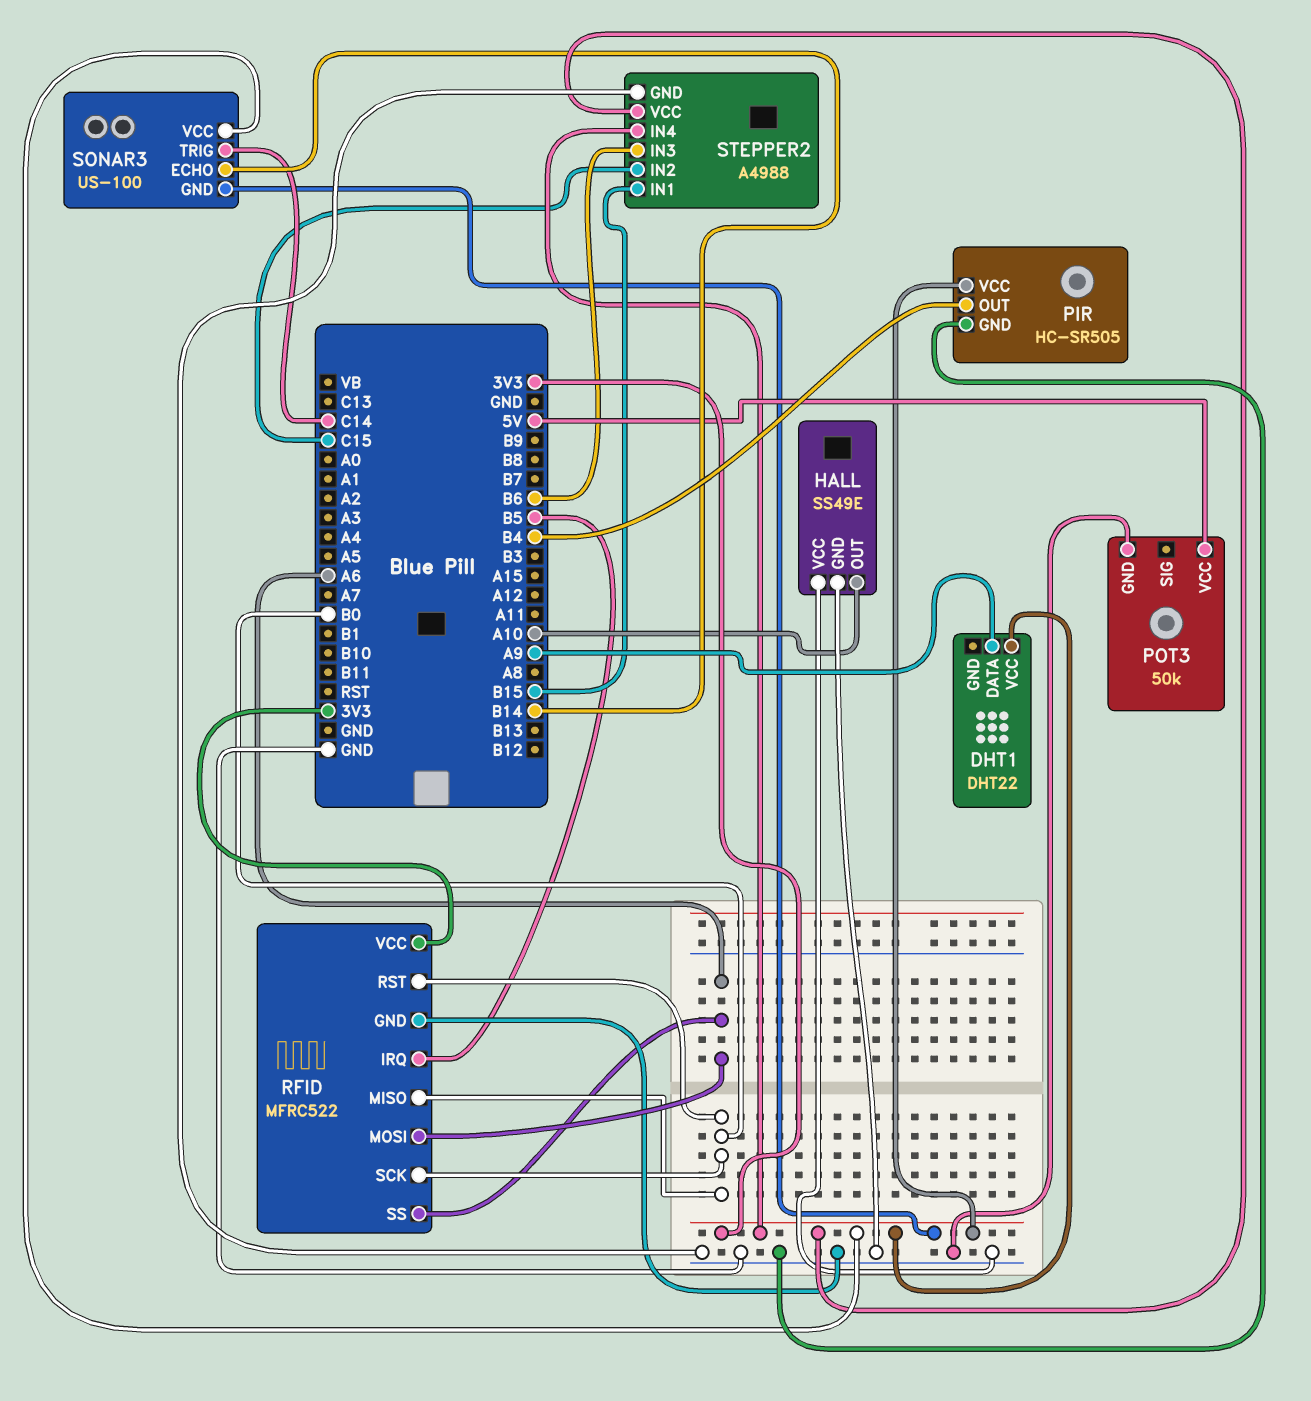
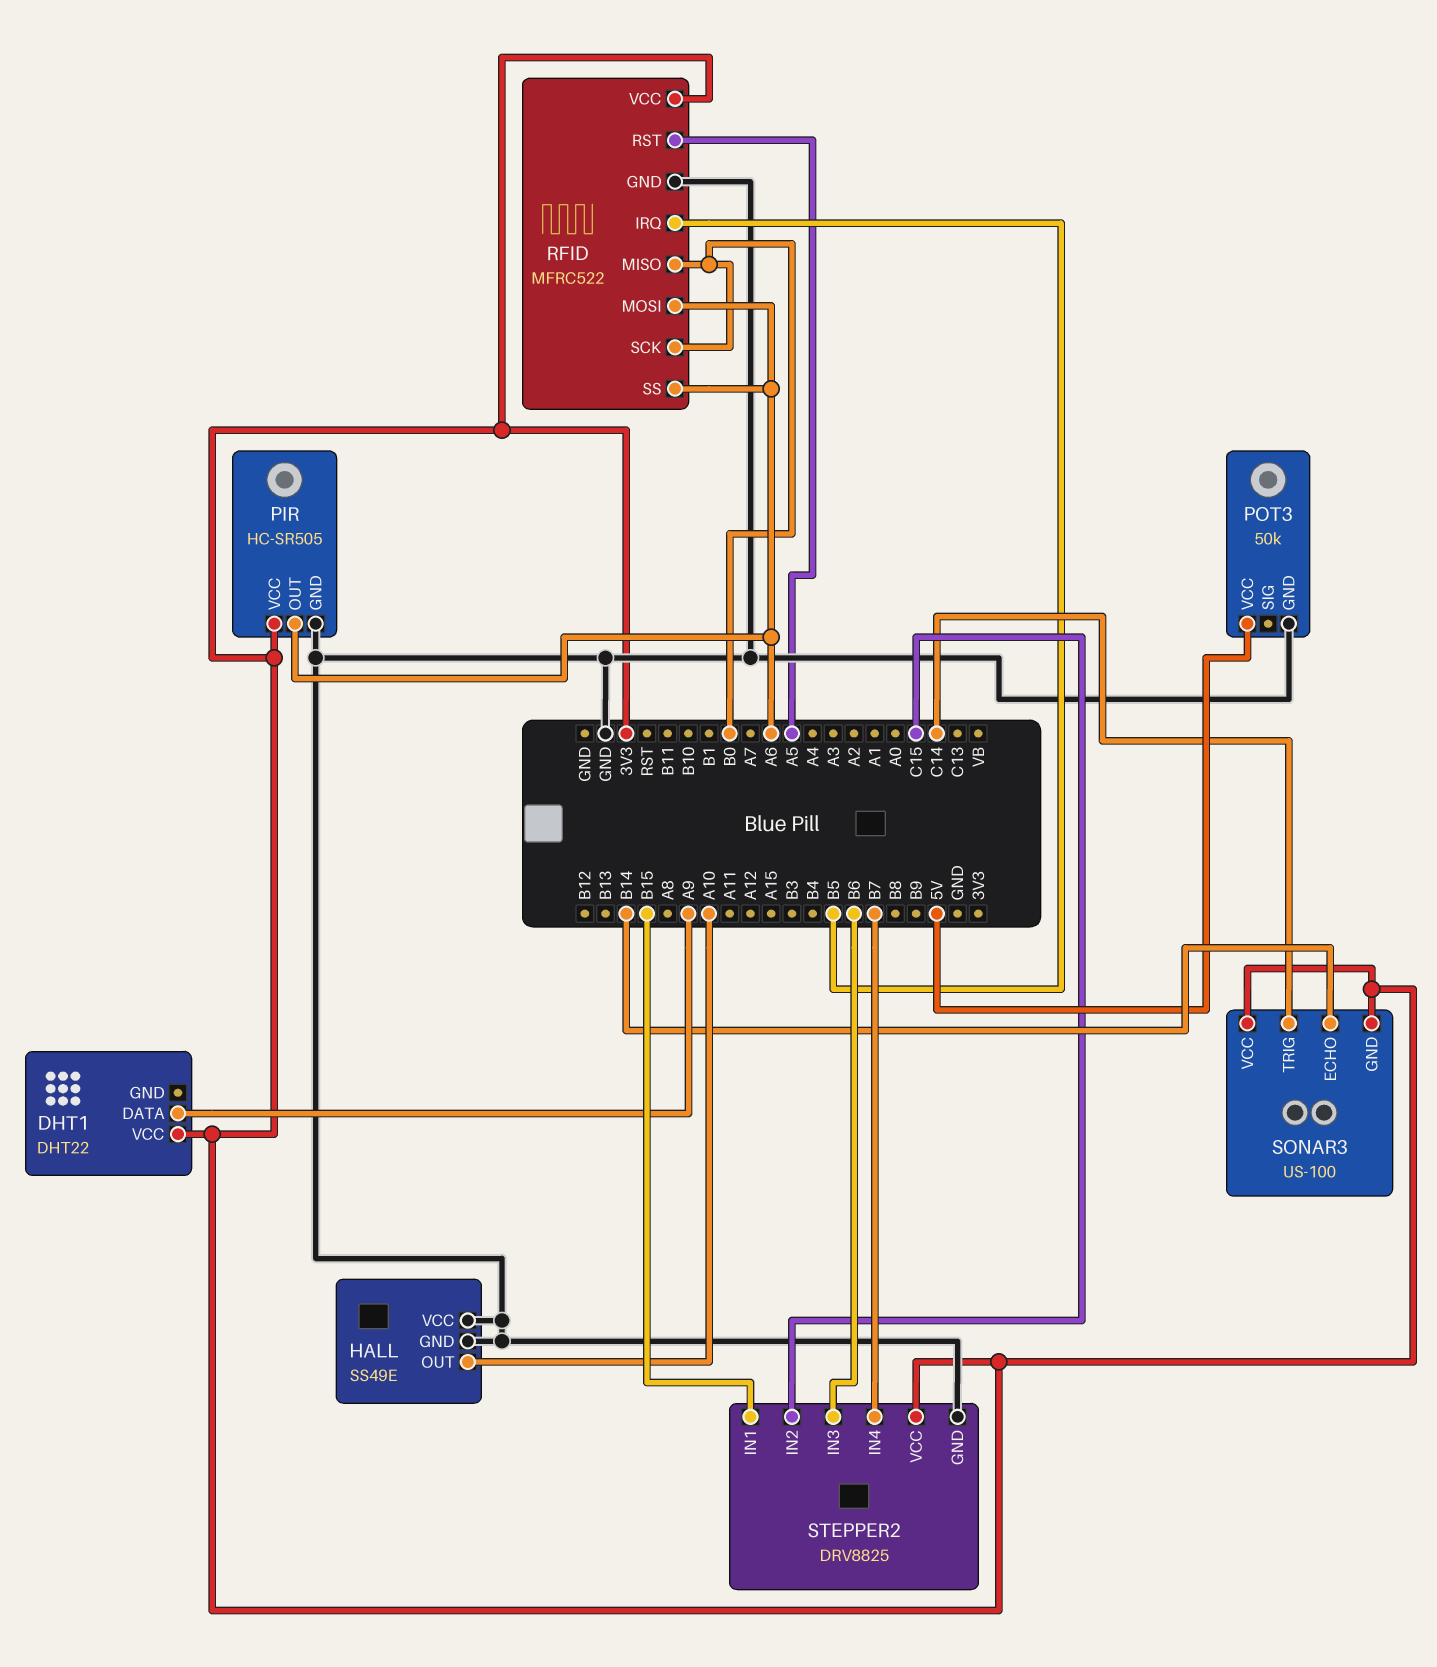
PIR pin OUT: B4 -> A6
RFID pin RST: B0 -> A5
STEPPER2: A4988 -> DRV8825
STEPPER2 pin IN4: 3V3 -> B7

